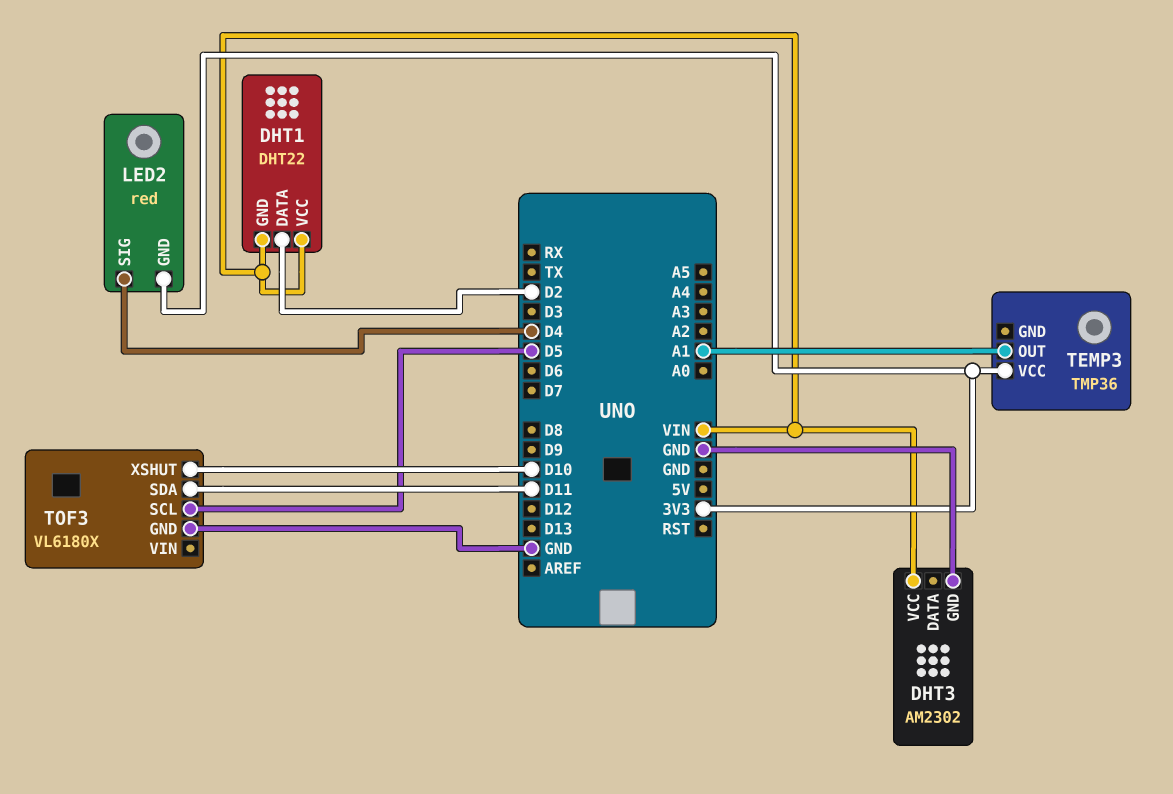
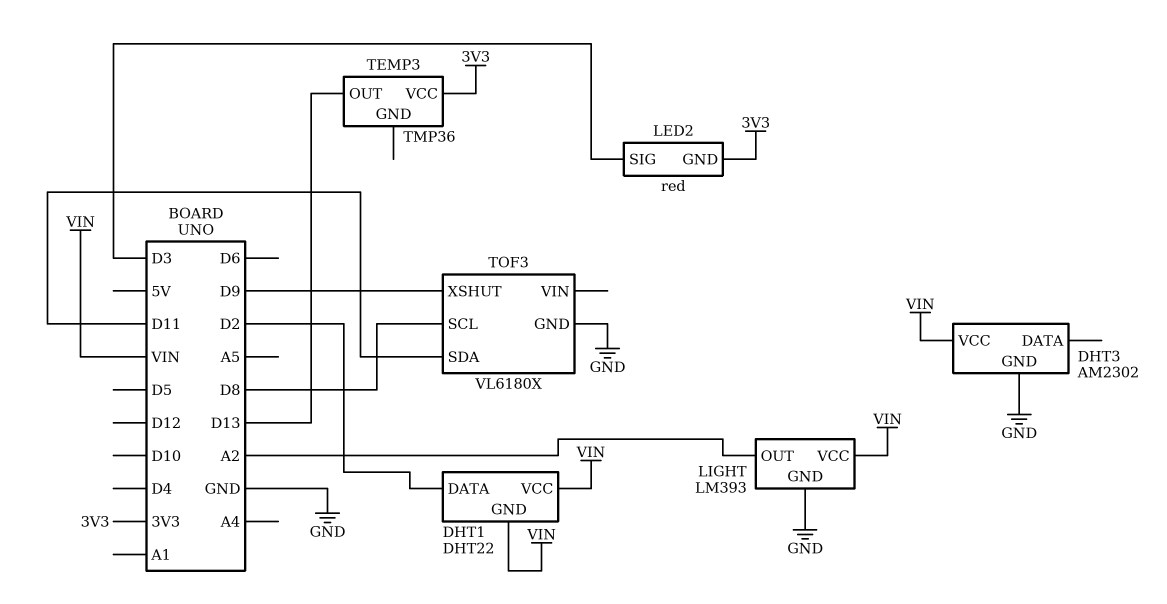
LED2 pin SIG: D4 -> D3
LIGHT: none -> LM393
LIGHT pin GND: none -> GND
LIGHT pin OUT: none -> A2
LIGHT pin VCC: none -> VIN
TEMP3 pin OUT: A1 -> D13
TOF3 pin SCL: D5 -> D8
TOF3 pin XSHUT: D10 -> D9

